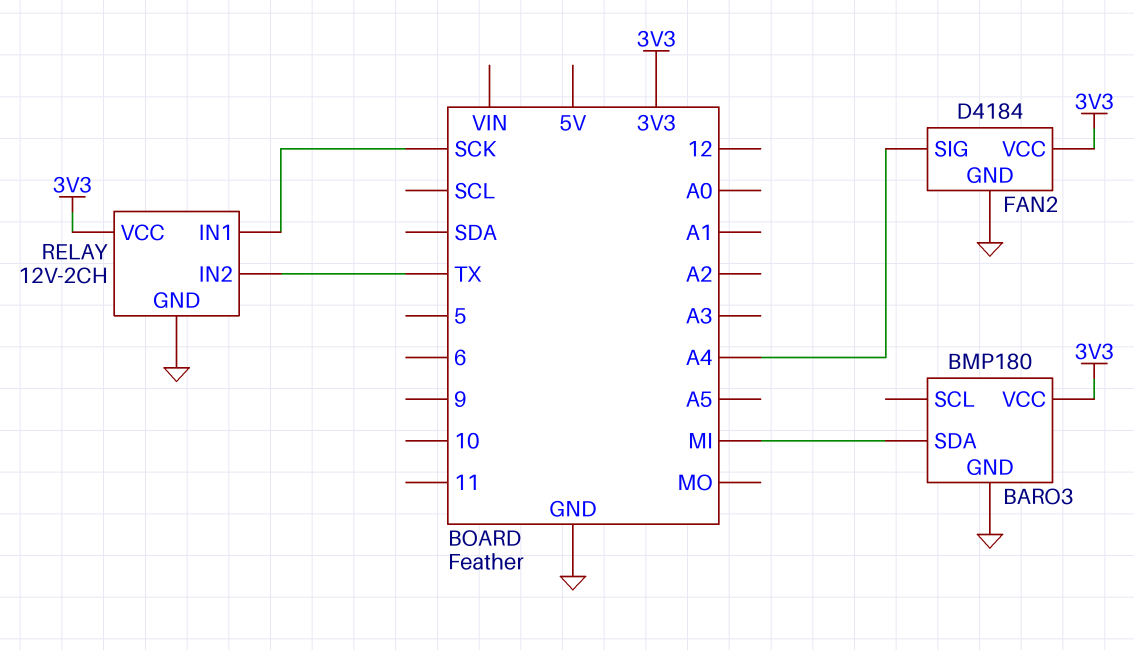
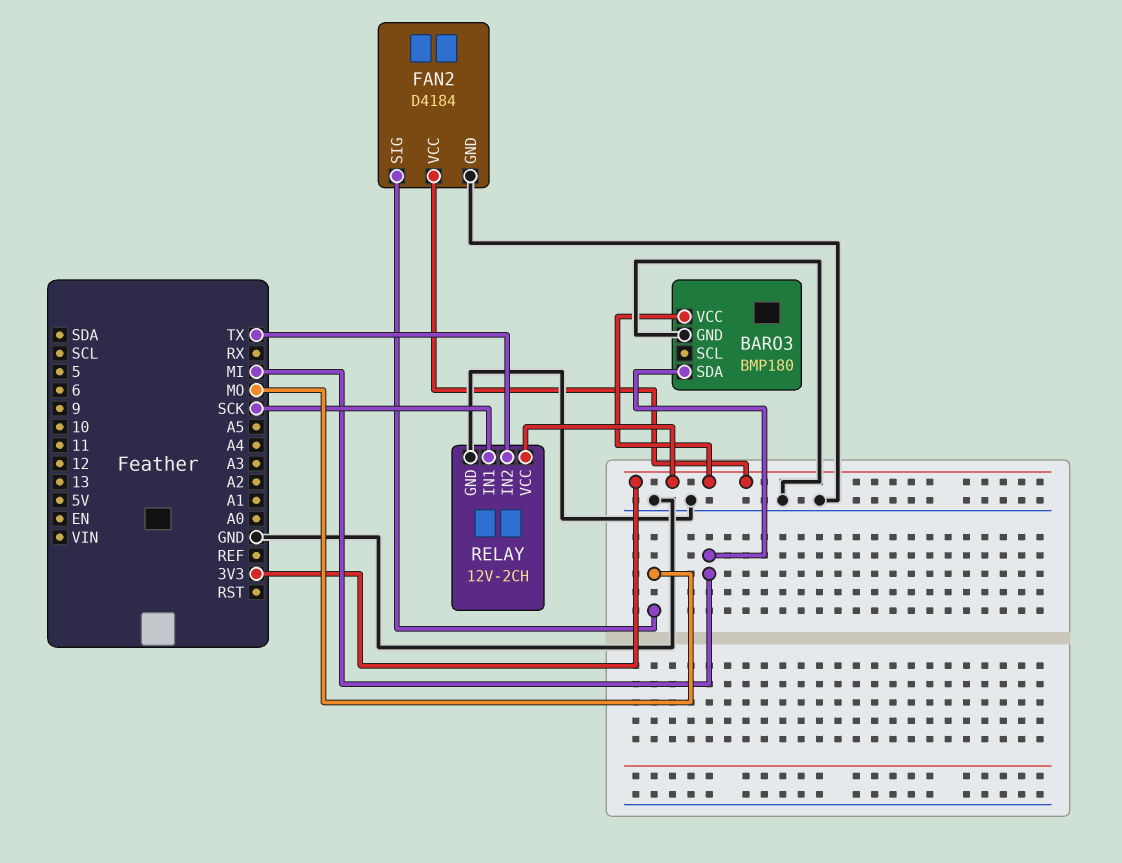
FAN2 pin SIG: A4 -> MO

